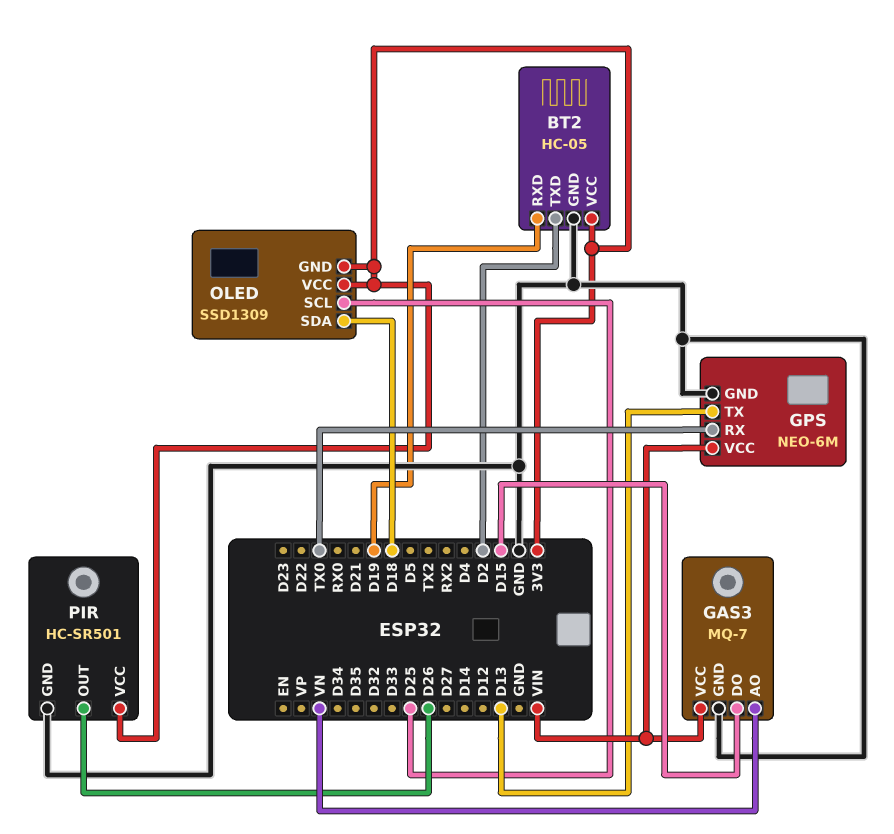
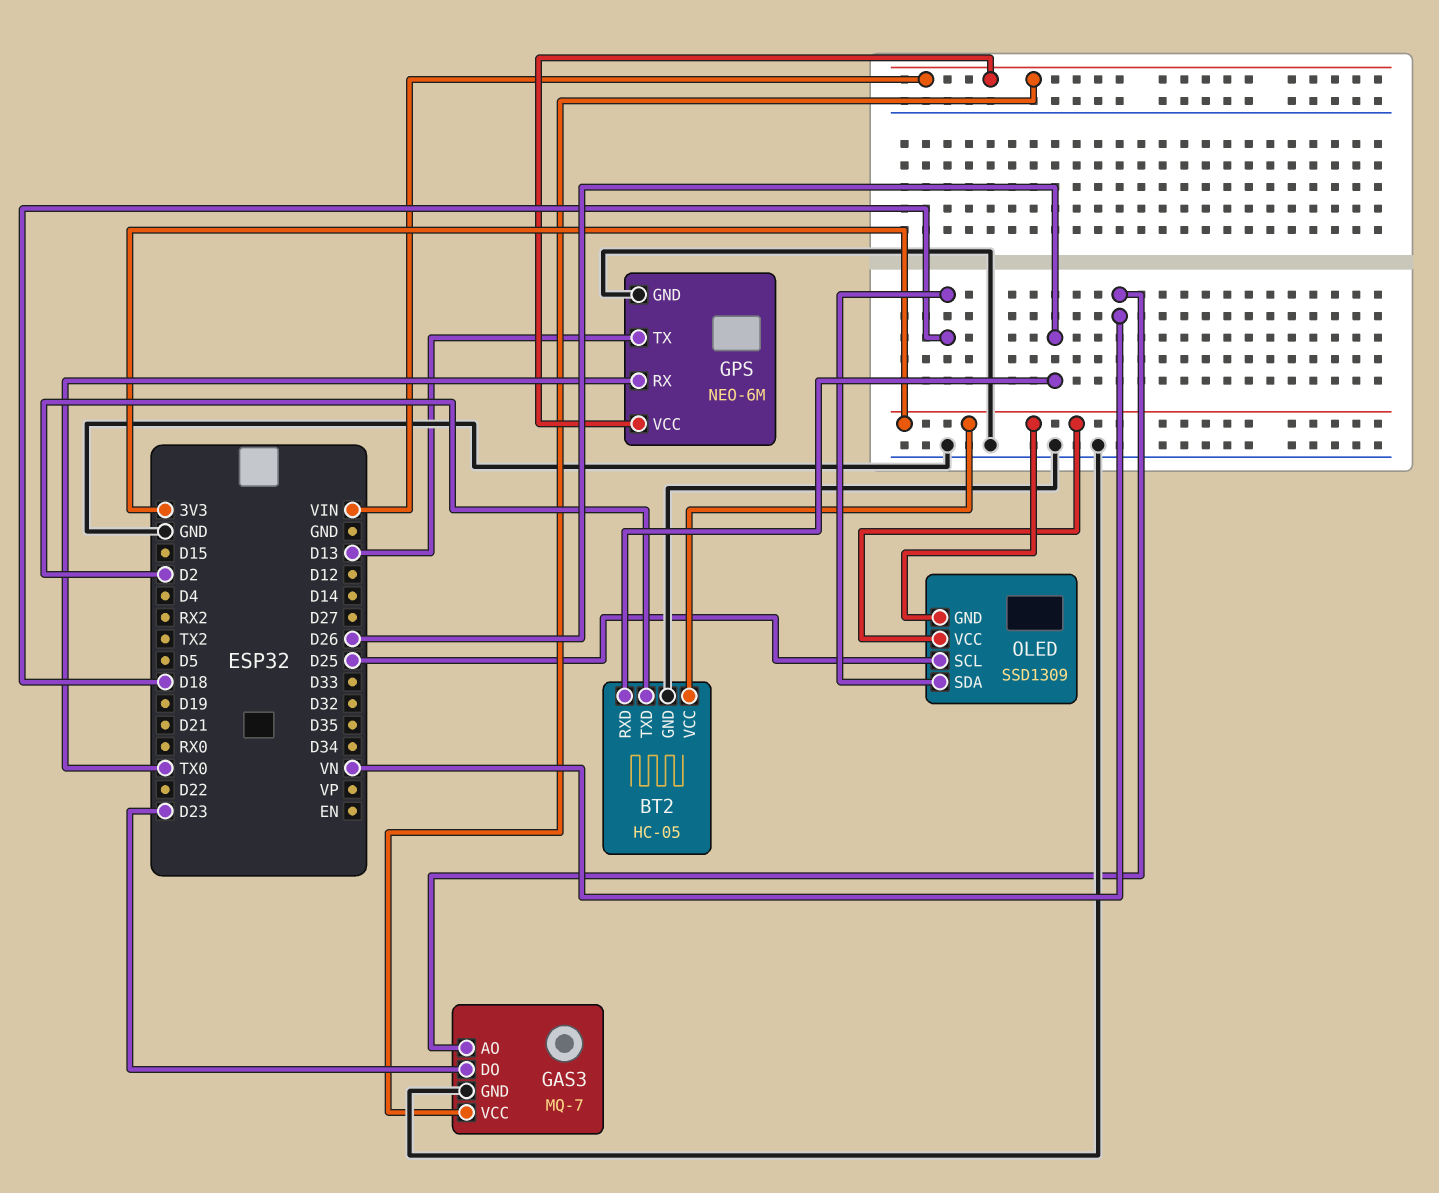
BT2 pin RXD: D19 -> D26
GAS3 pin DO: D15 -> D23
PIR: HC-SR501 -> none
PIR pin GND: GND -> none
PIR pin OUT: D26 -> none
PIR pin VCC: 3V3 -> none

